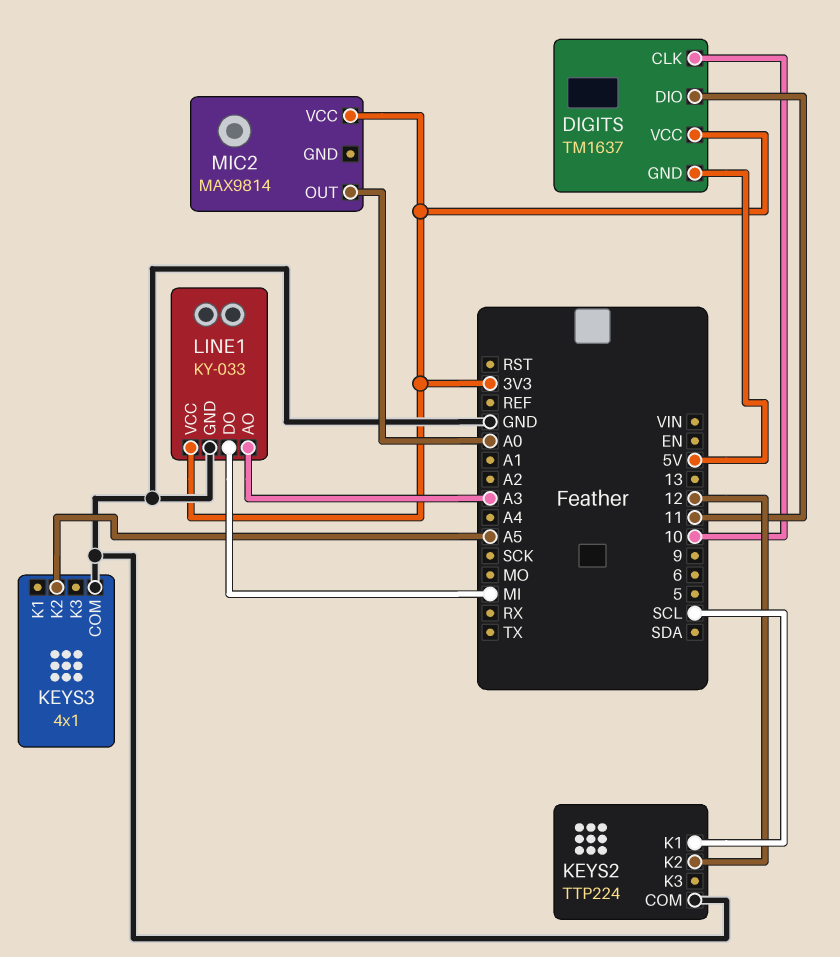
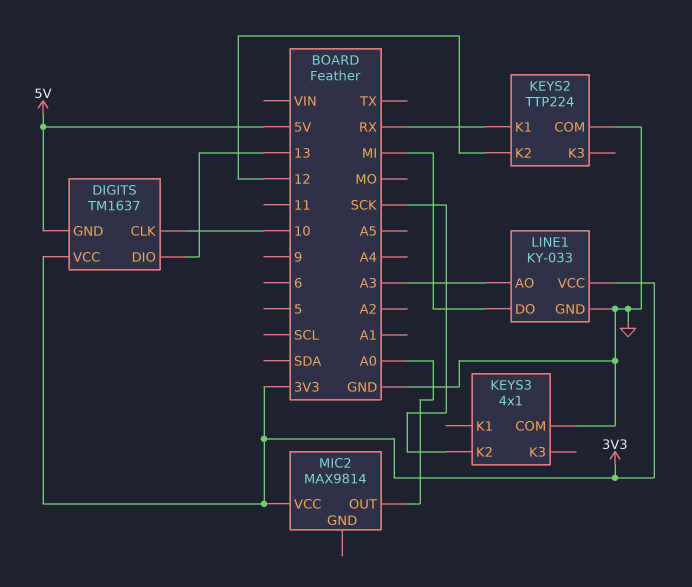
DIGITS pin DIO: 11 -> 13
KEYS2 pin K1: SCL -> RX
KEYS3 pin K2: A5 -> SCK

